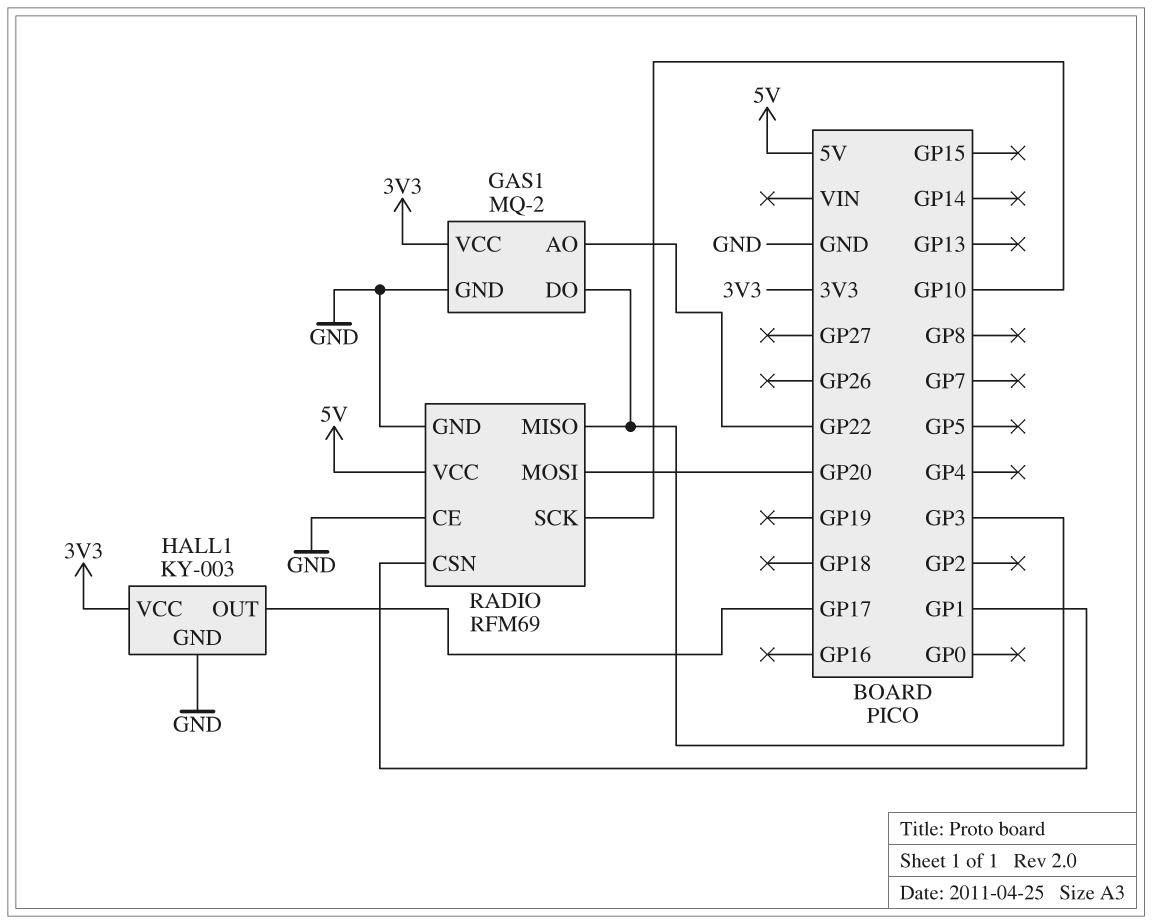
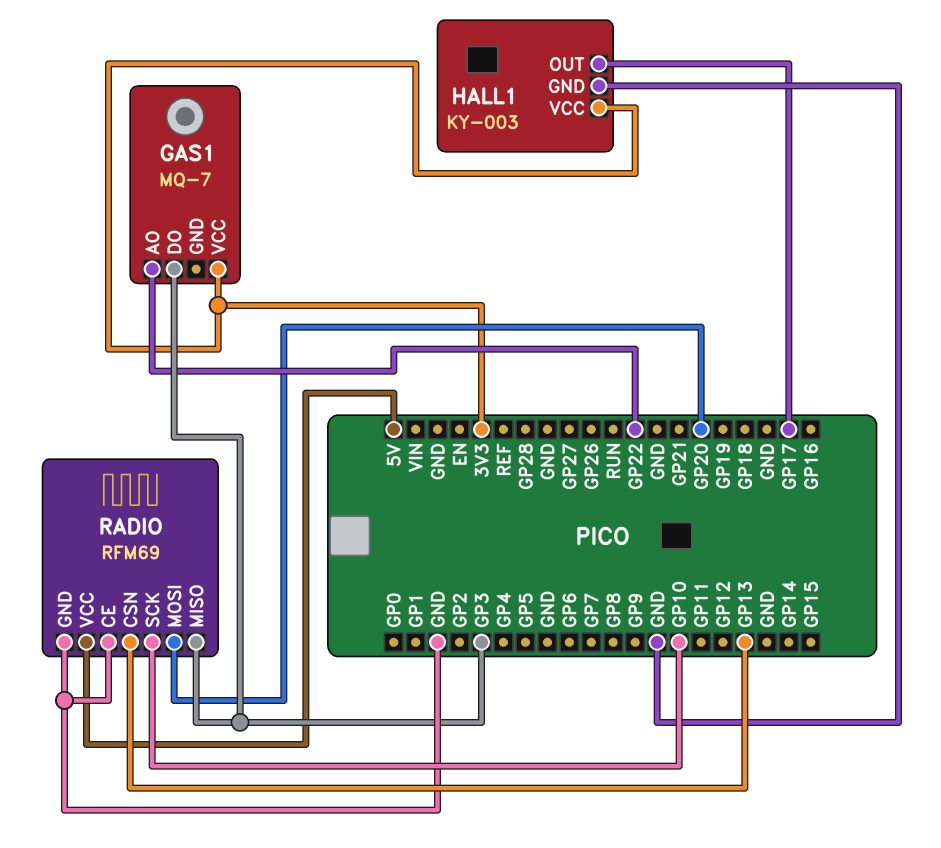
GAS1: MQ-2 -> MQ-7
GAS1 pin GND: GND -> none
RADIO pin CSN: GP1 -> GP13

